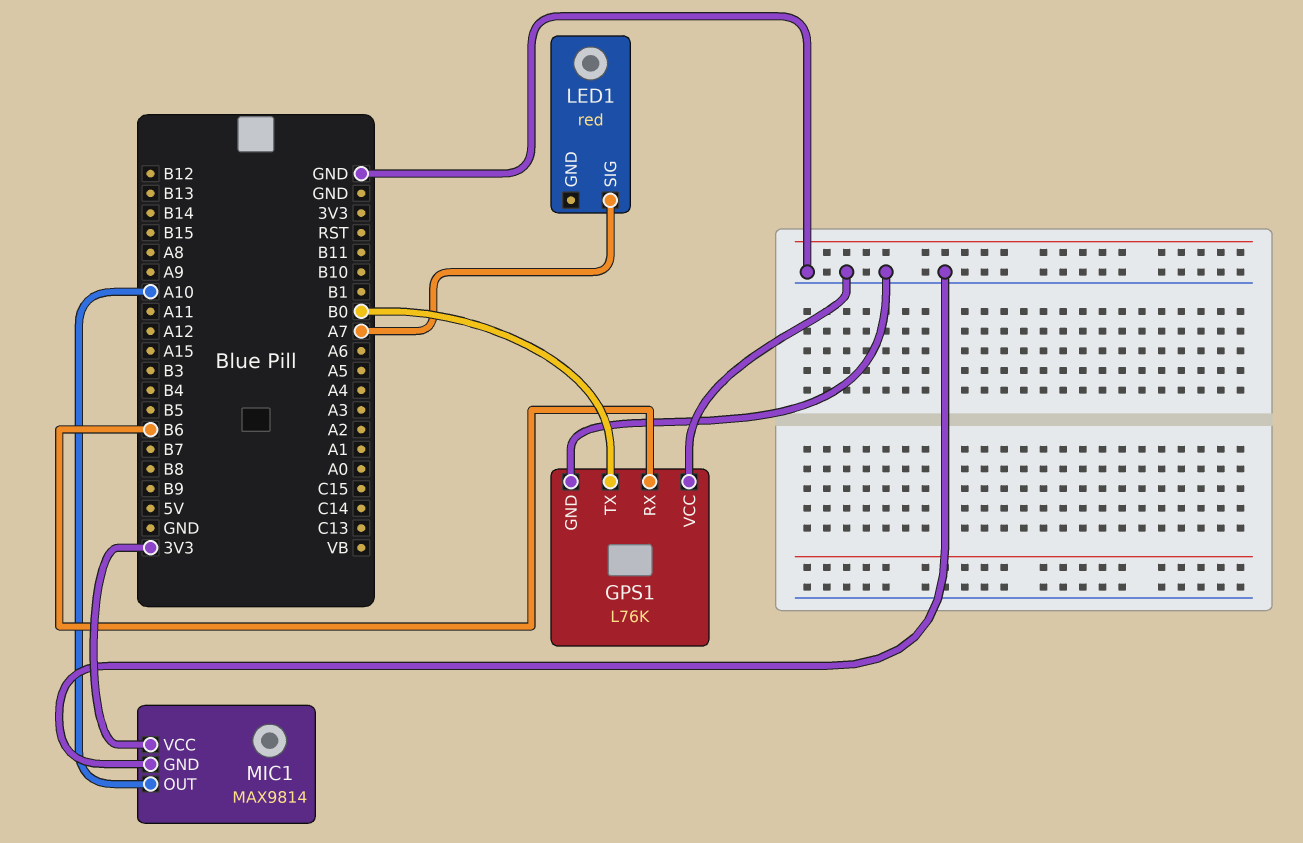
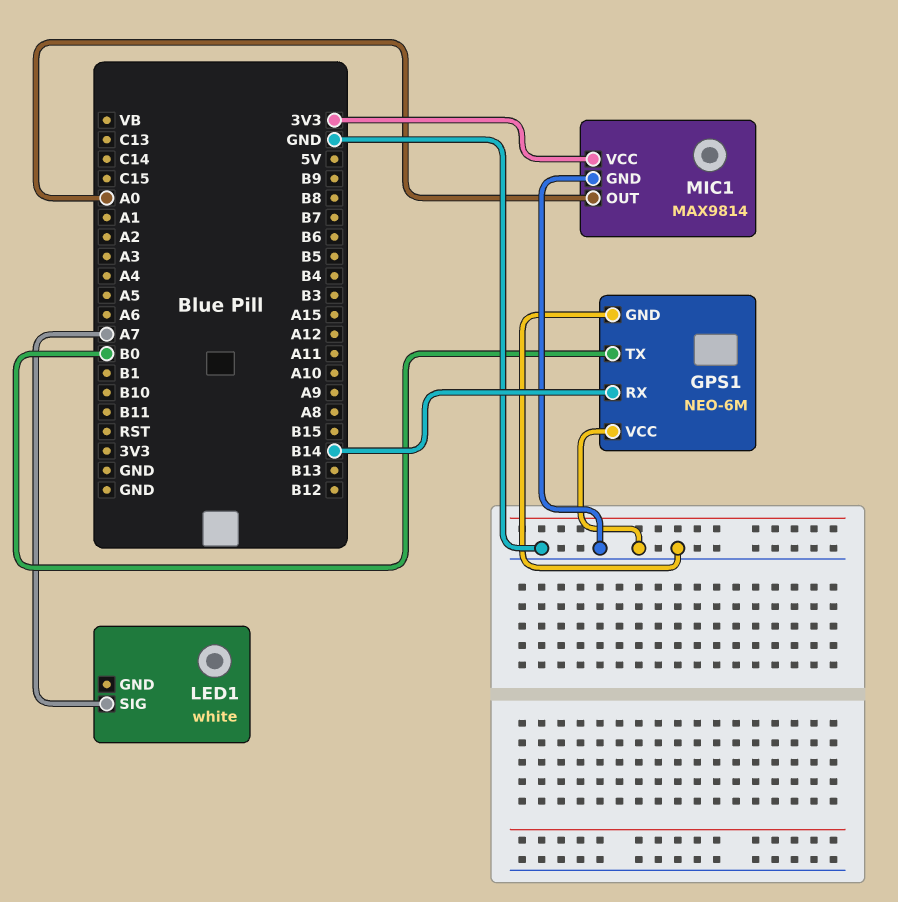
GPS1: L76K -> NEO-6M
GPS1 pin RX: B6 -> B14
LED1: red -> white
MIC1 pin OUT: A10 -> A0

